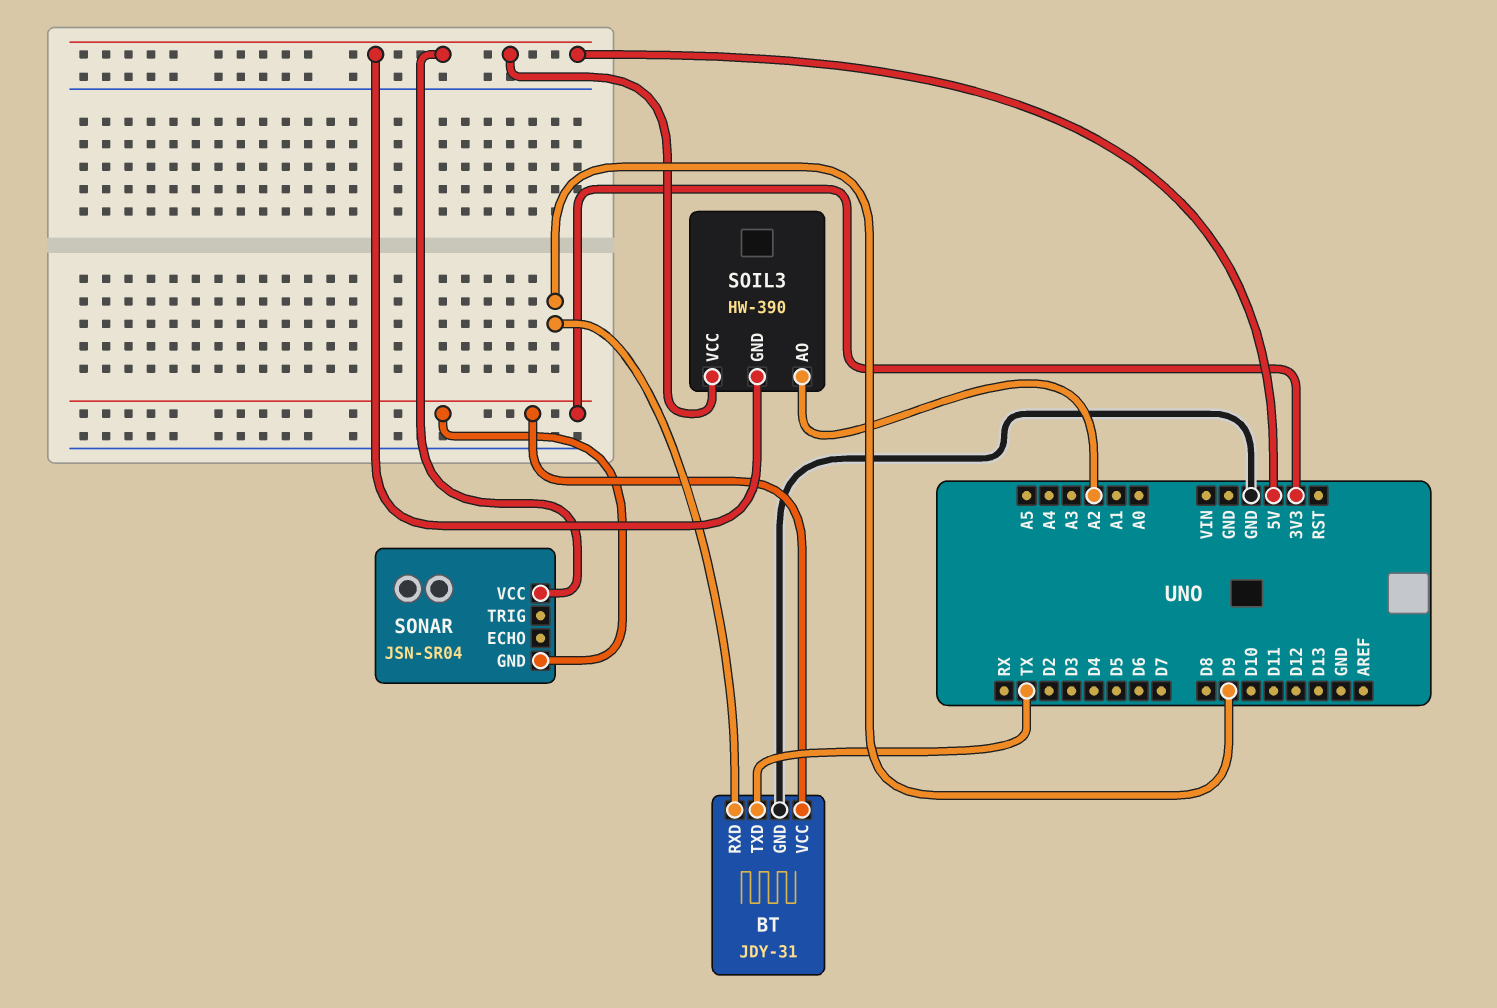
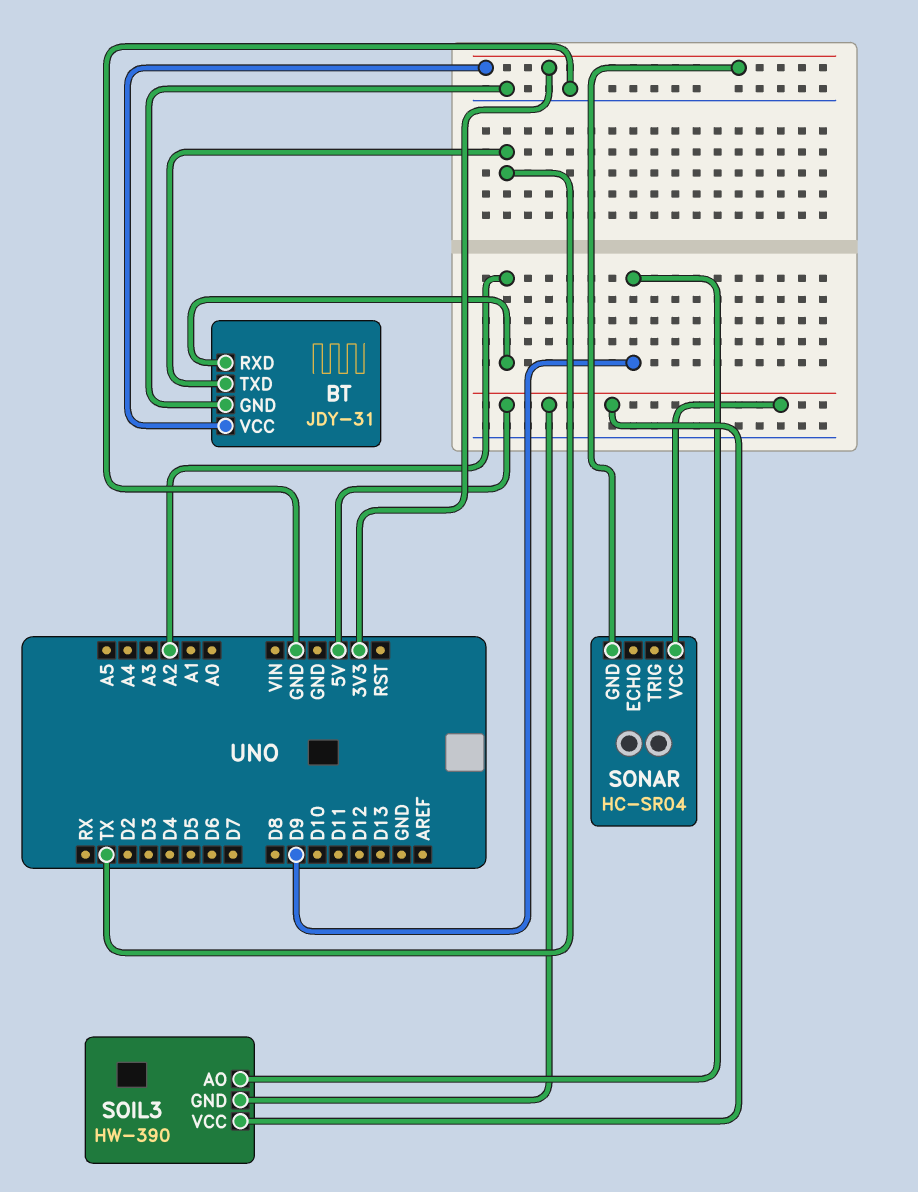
BT pin RXD: D9 -> A2
SOIL3 pin AO: A2 -> D9
SONAR: JSN-SR04 -> HC-SR04

